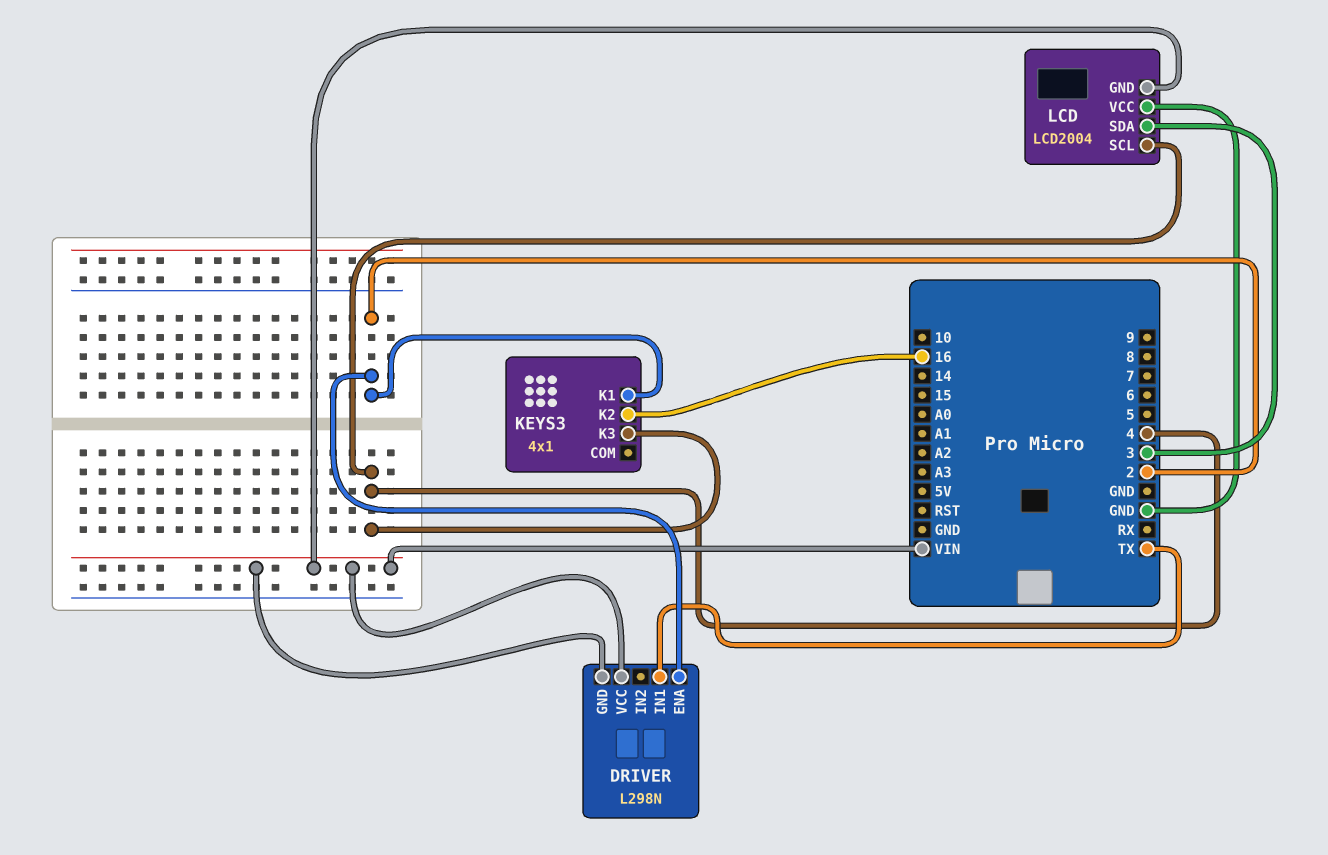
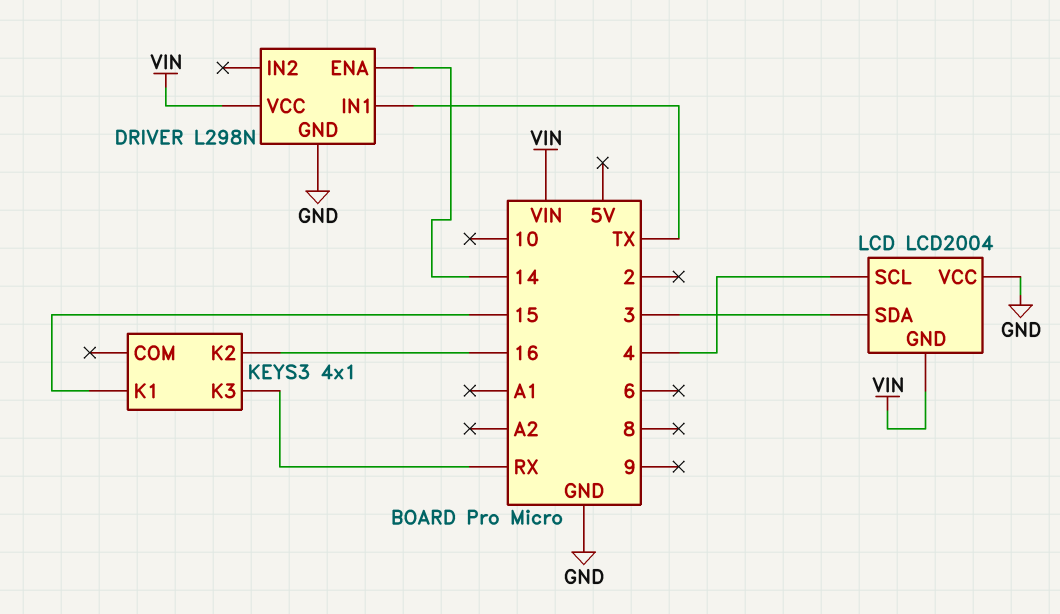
DRIVER pin ENA: 2 -> 14
DRIVER pin GND: VIN -> GND
KEYS3 pin K1: 2 -> 15
KEYS3 pin K3: 4 -> RX

